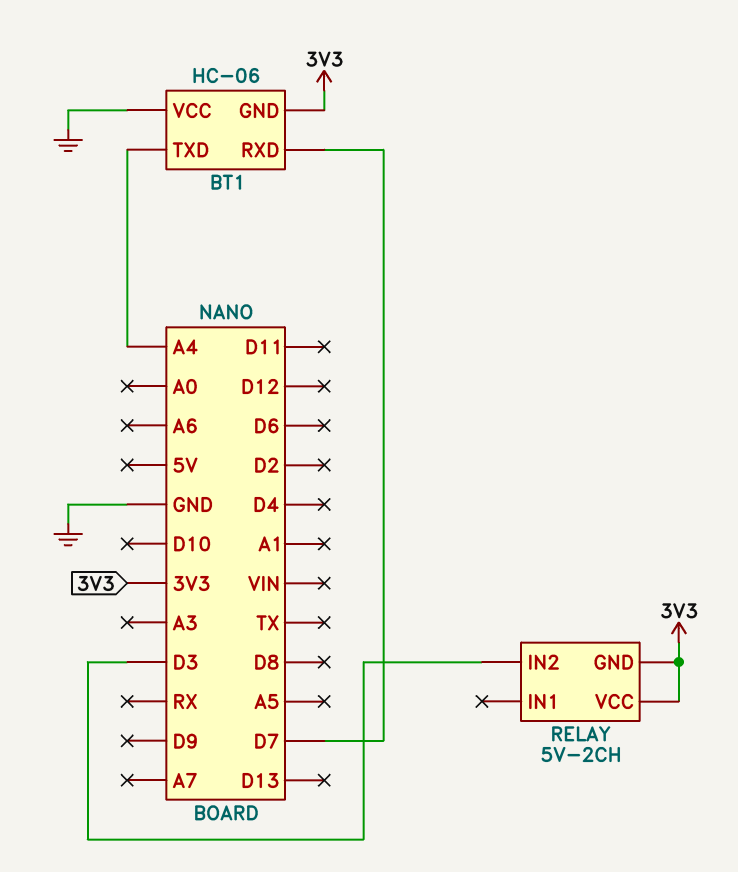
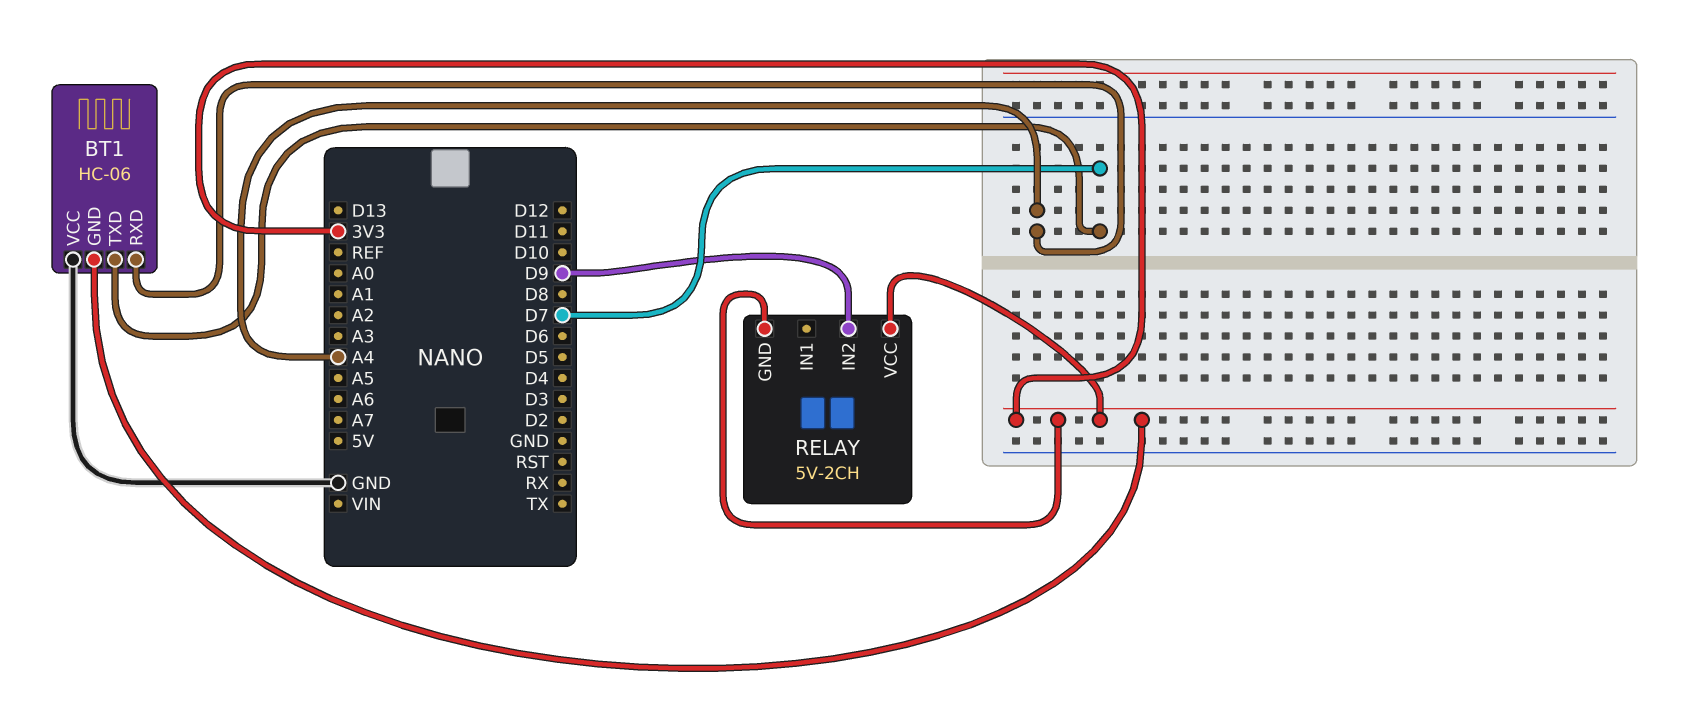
BT1 pin RXD: D7 -> A4
BT1 pin TXD: A4 -> D7
RELAY pin IN2: D3 -> D9

